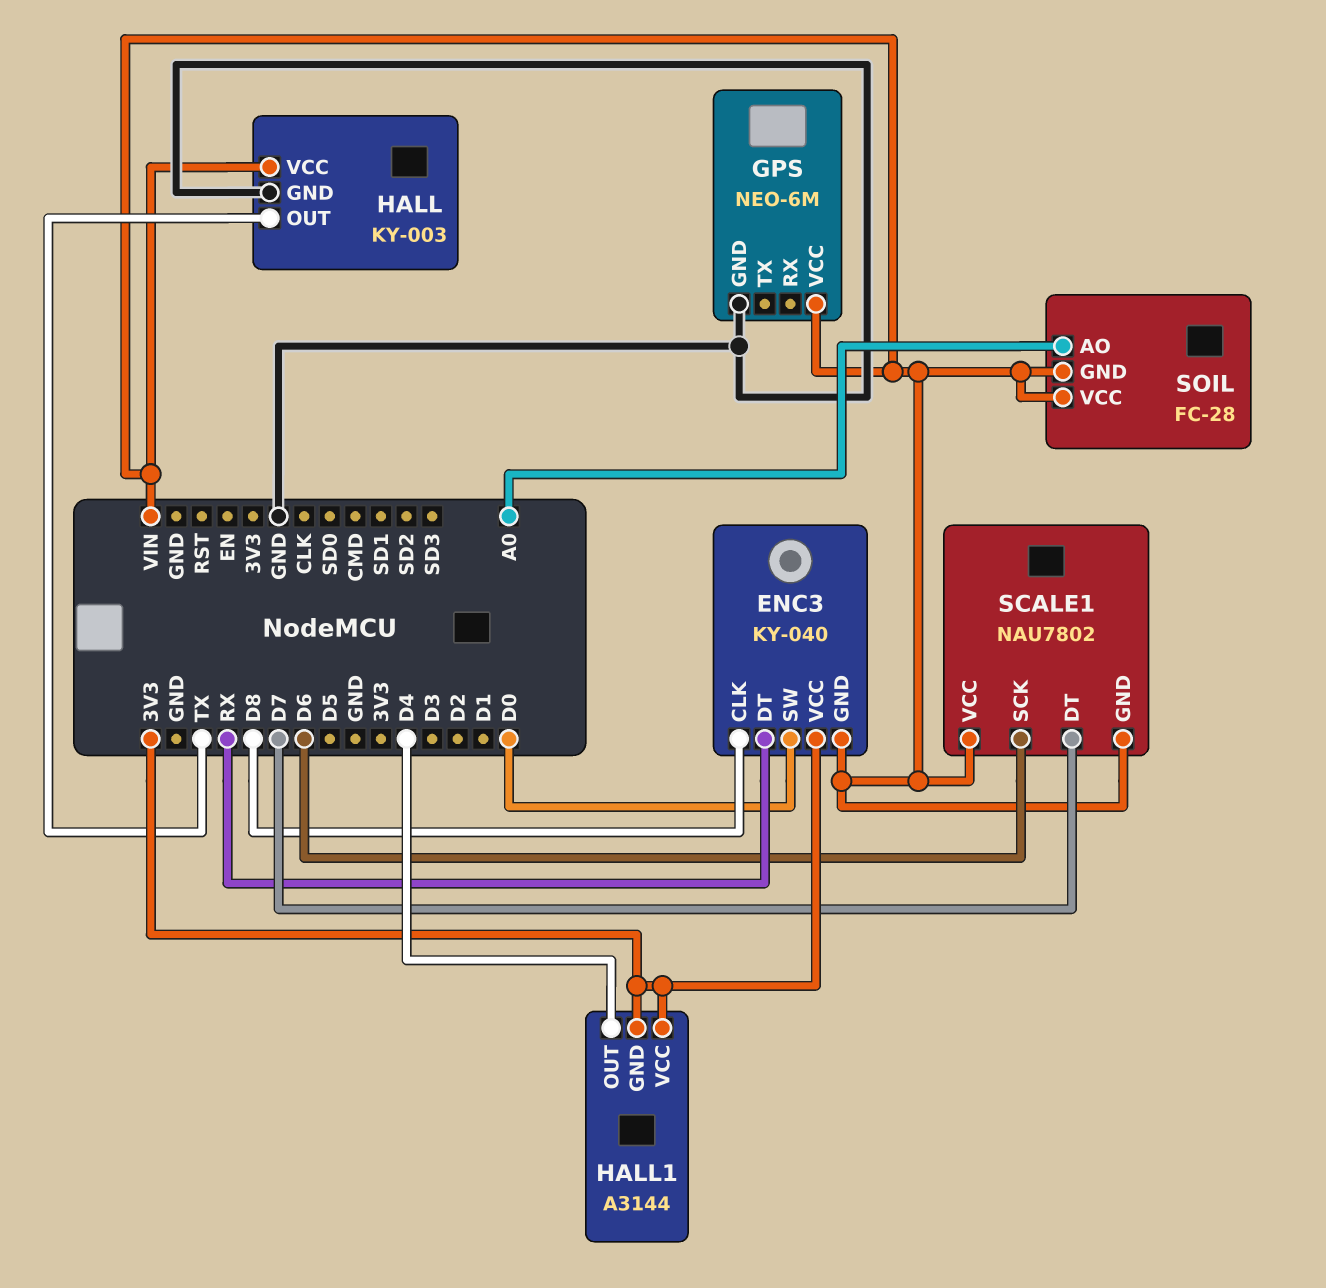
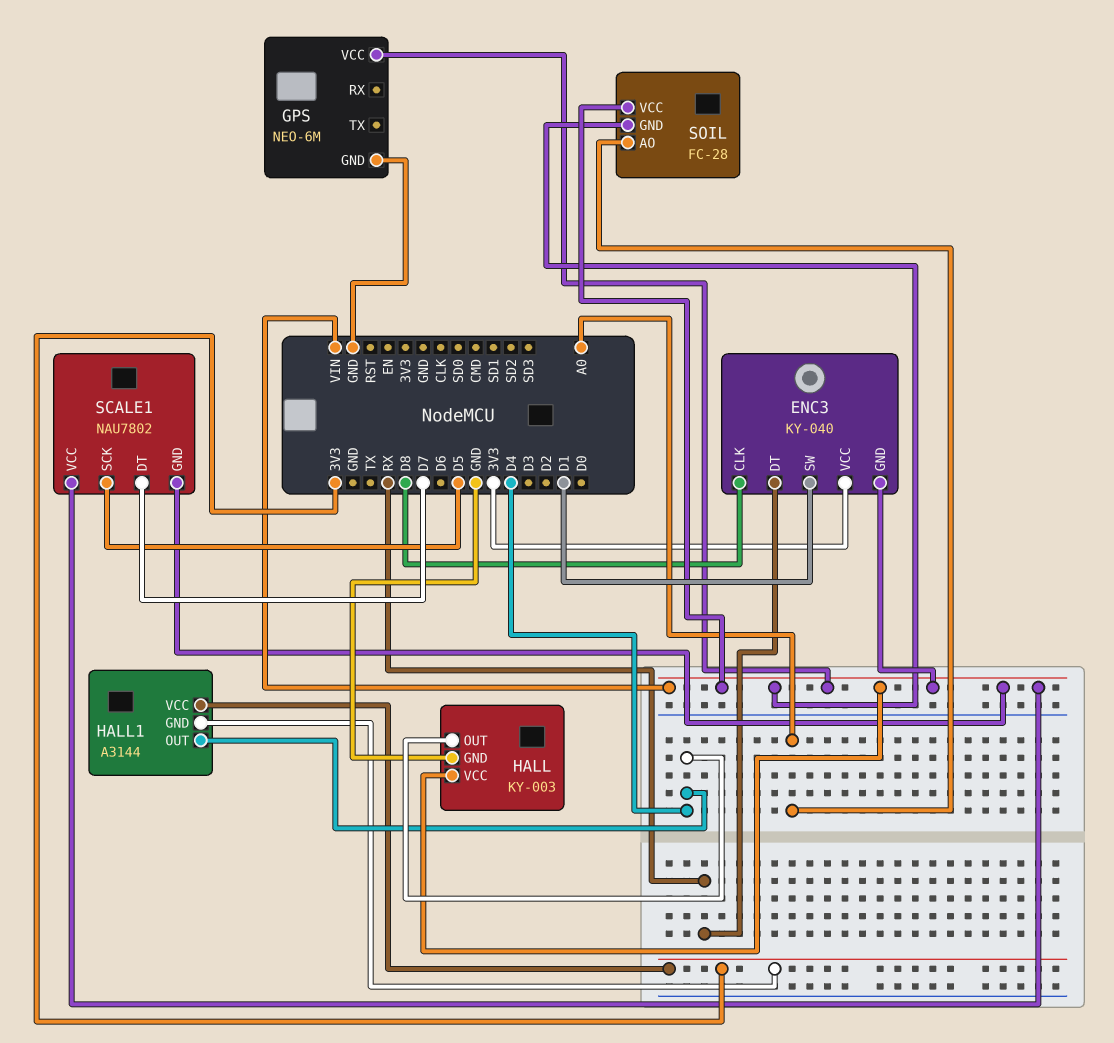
ENC3 pin SW: D0 -> D1
HALL pin OUT: TX -> D4
SCALE1 pin SCK: D6 -> D5

